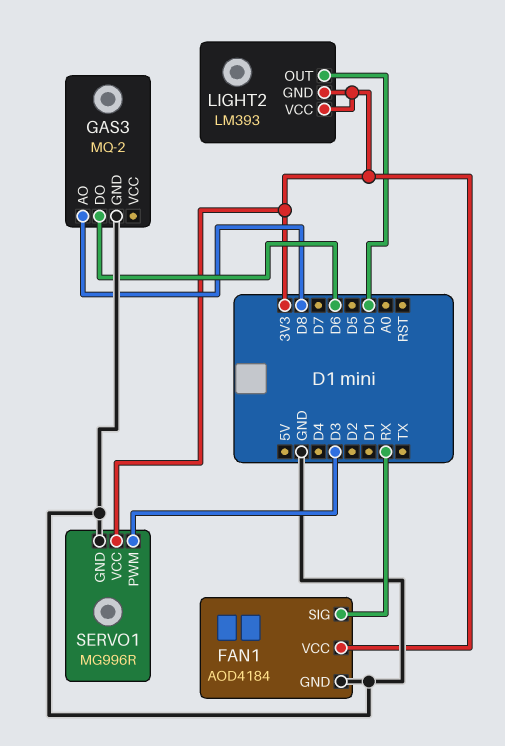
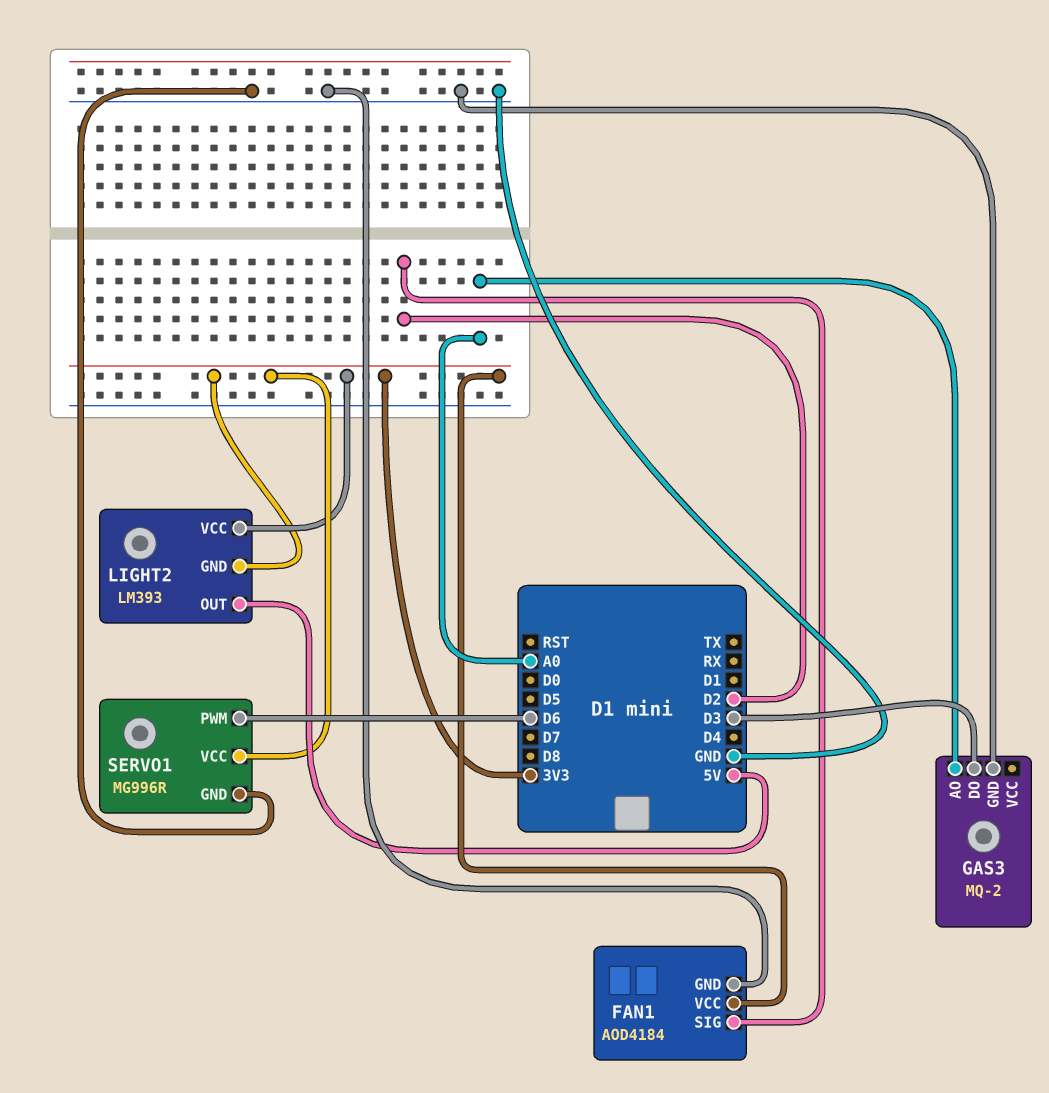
FAN1 pin SIG: RX -> D2
GAS3 pin AO: D8 -> A0
GAS3 pin DO: D6 -> D3
LIGHT2 pin OUT: D0 -> 5V
SERVO1 pin PWM: D3 -> D6

